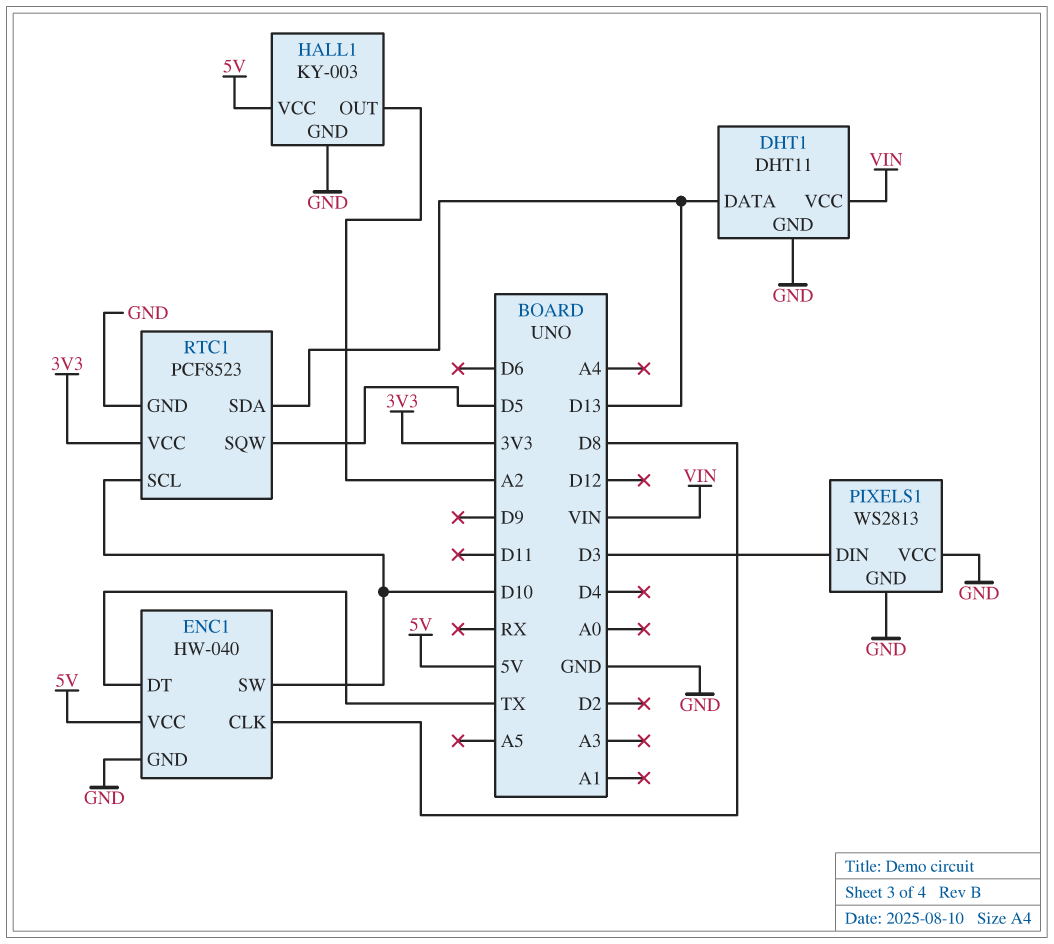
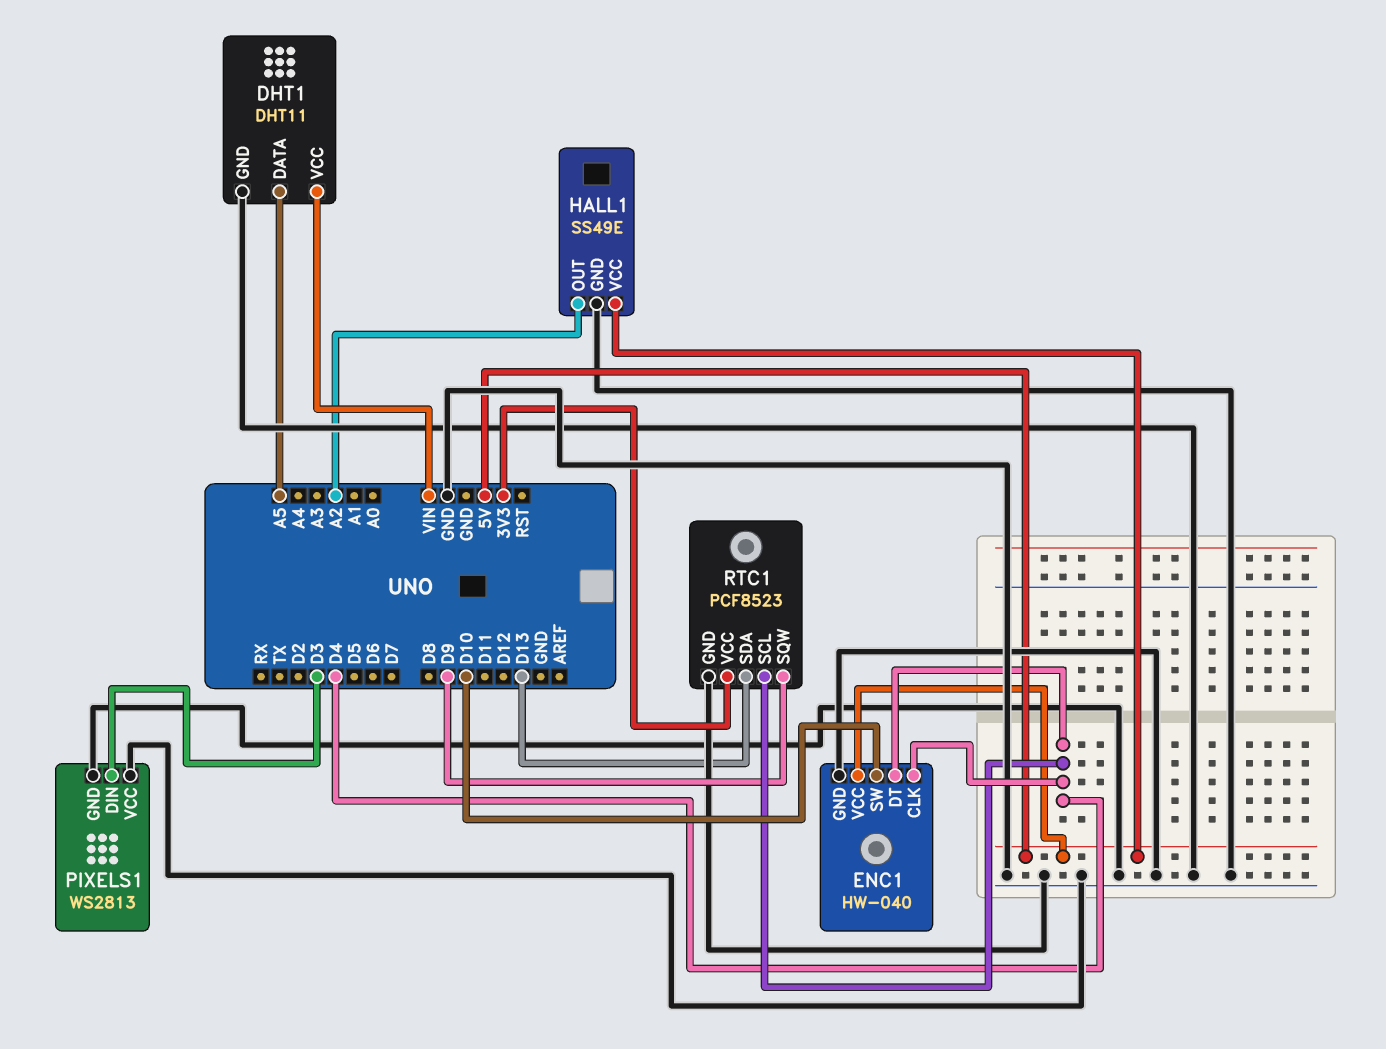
DHT1 pin DATA: D13 -> A5
ENC1 pin CLK: D8 -> D4
ENC1 pin DT: TX -> D4
HALL1: KY-003 -> SS49E
RTC1 pin SCL: D10 -> D4
RTC1 pin SQW: D5 -> D9

